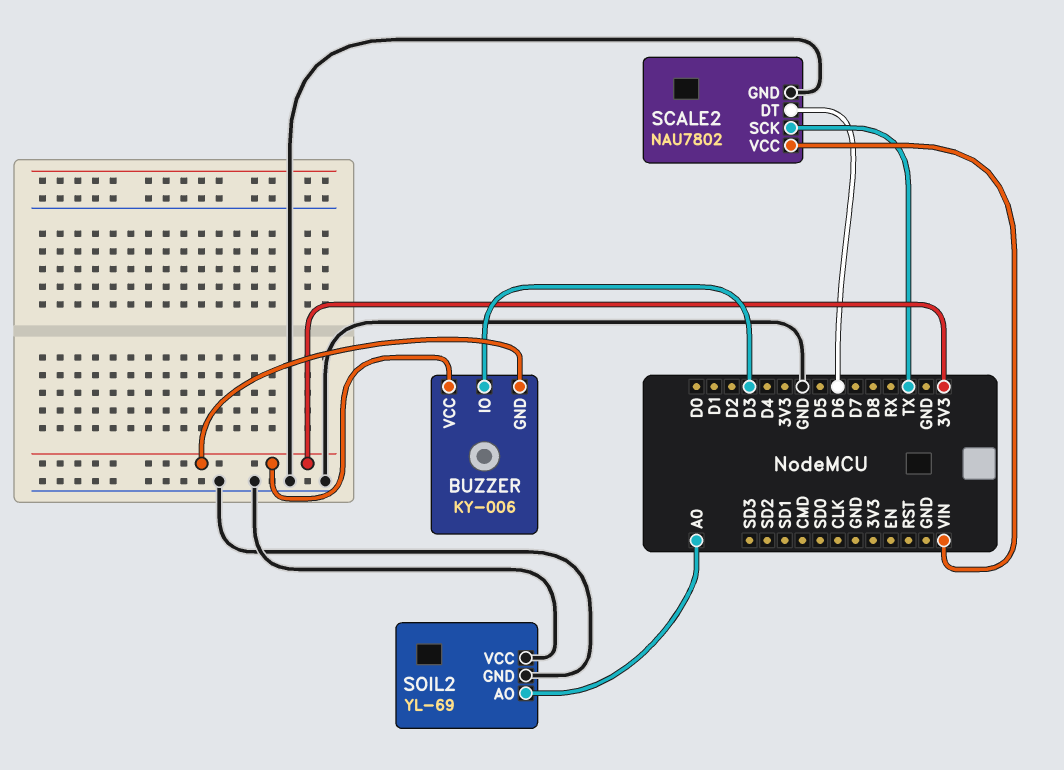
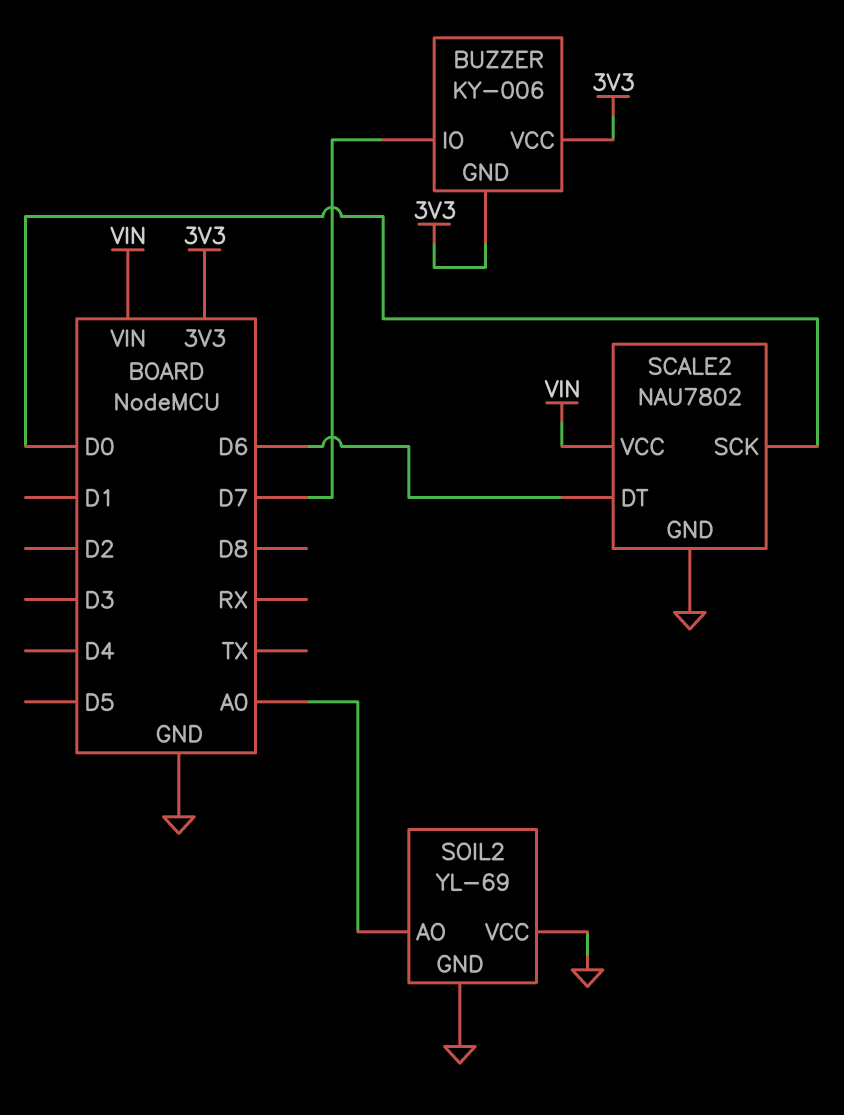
BUZZER pin IO: D3 -> D7
SCALE2 pin SCK: TX -> D0

